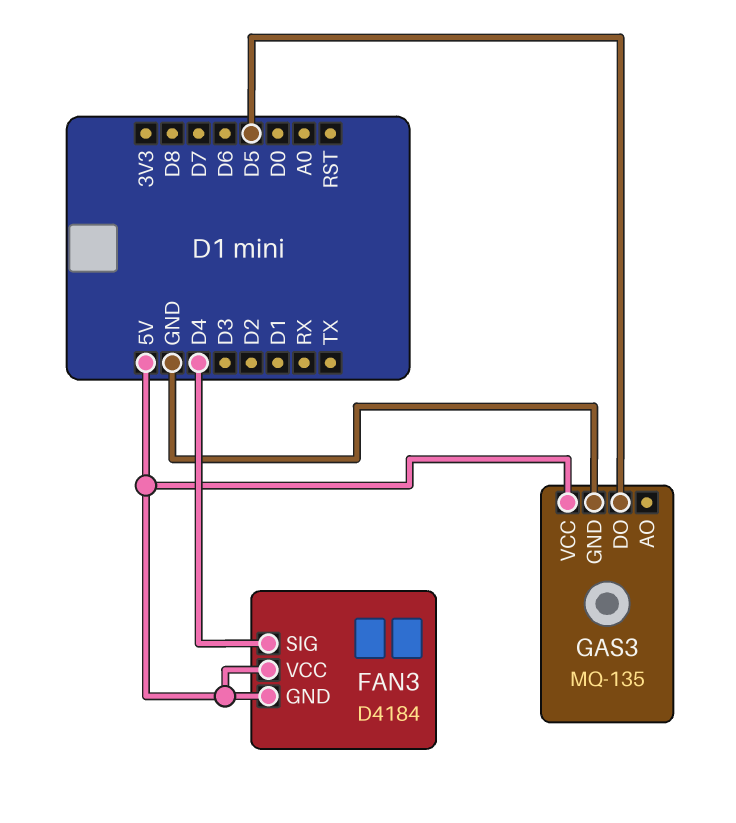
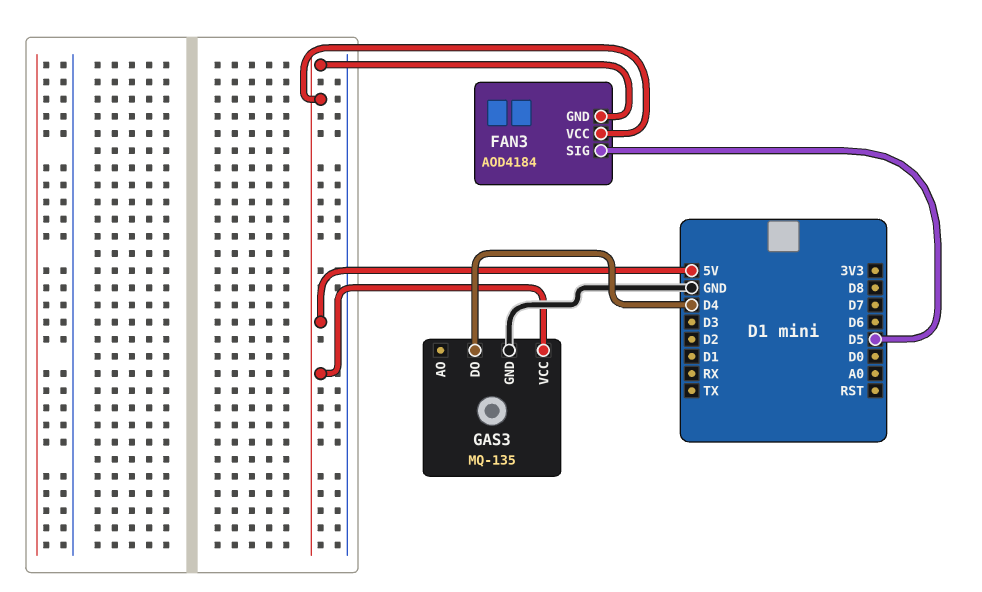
FAN3: D4184 -> AOD4184
FAN3 pin SIG: D4 -> D5
GAS3 pin DO: D5 -> D4

